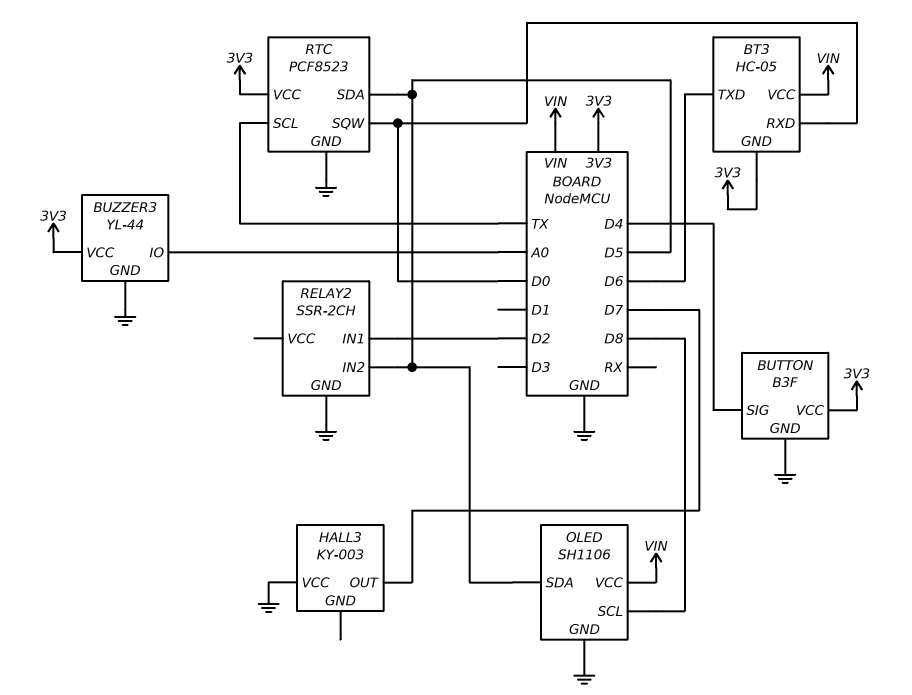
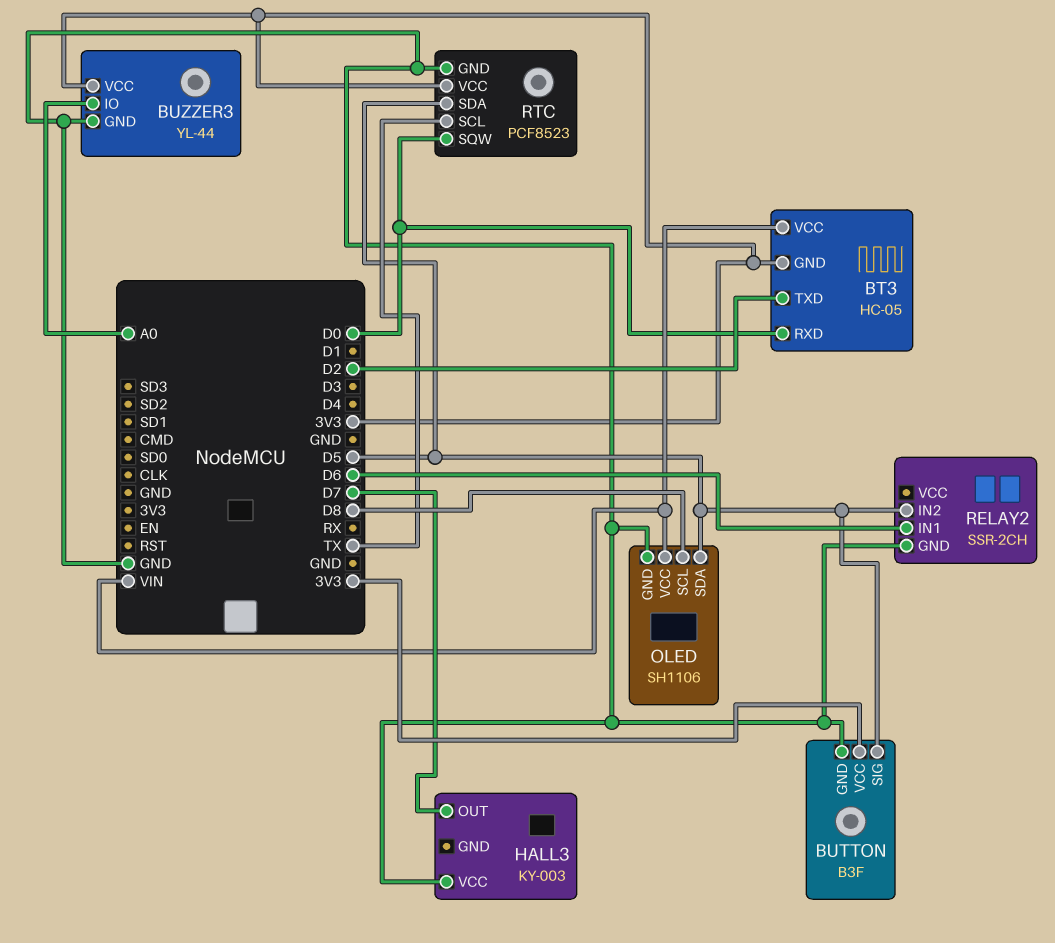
BT3 pin TXD: D6 -> D2
BUTTON pin SIG: D4 -> D5
RELAY2 pin IN1: D2 -> D6

